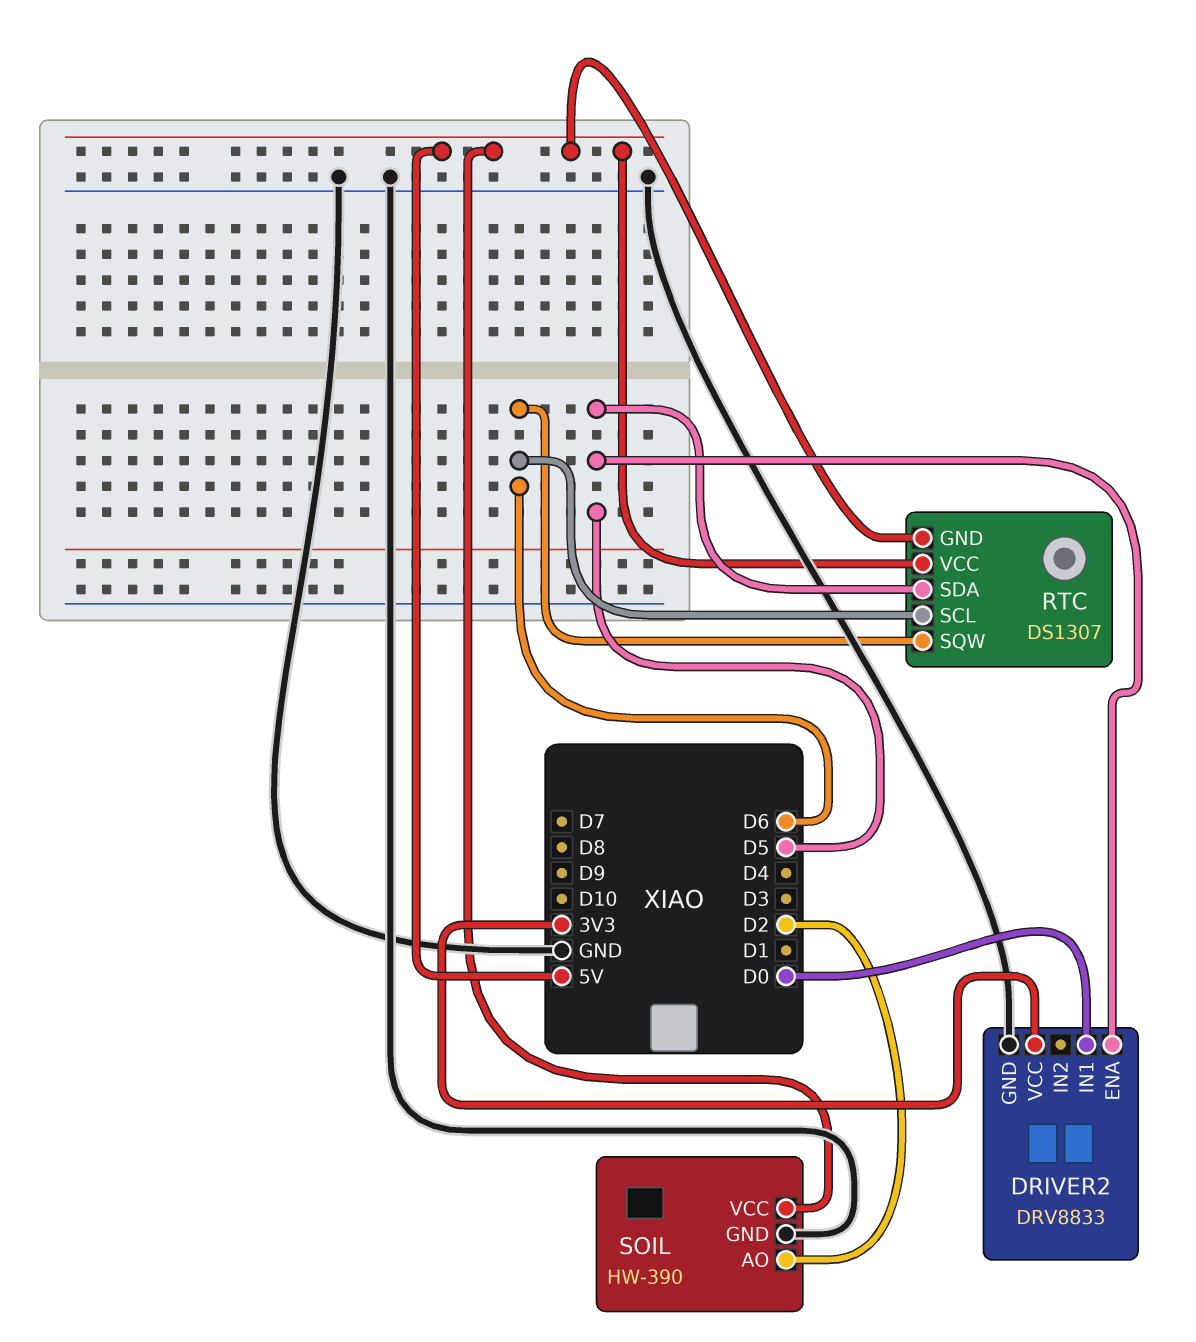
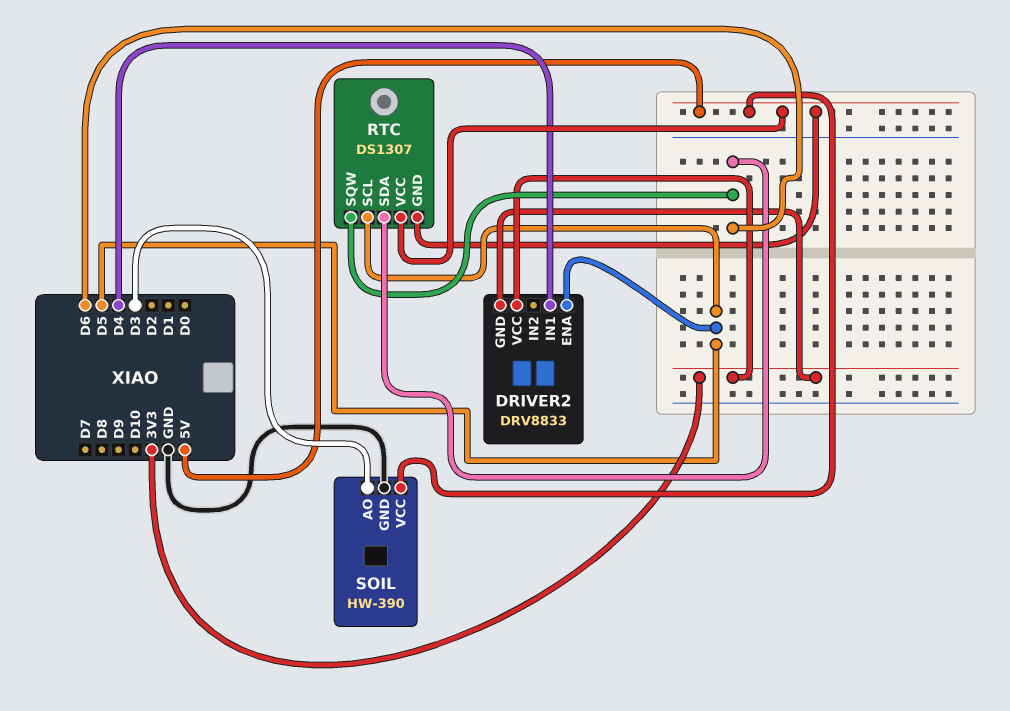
DRIVER2 pin GND: GND -> 3V3
DRIVER2 pin IN1: D0 -> D4
RTC pin SCL: D6 -> D5
RTC pin SDA: D5 -> D6
SOIL pin AO: D2 -> D3

